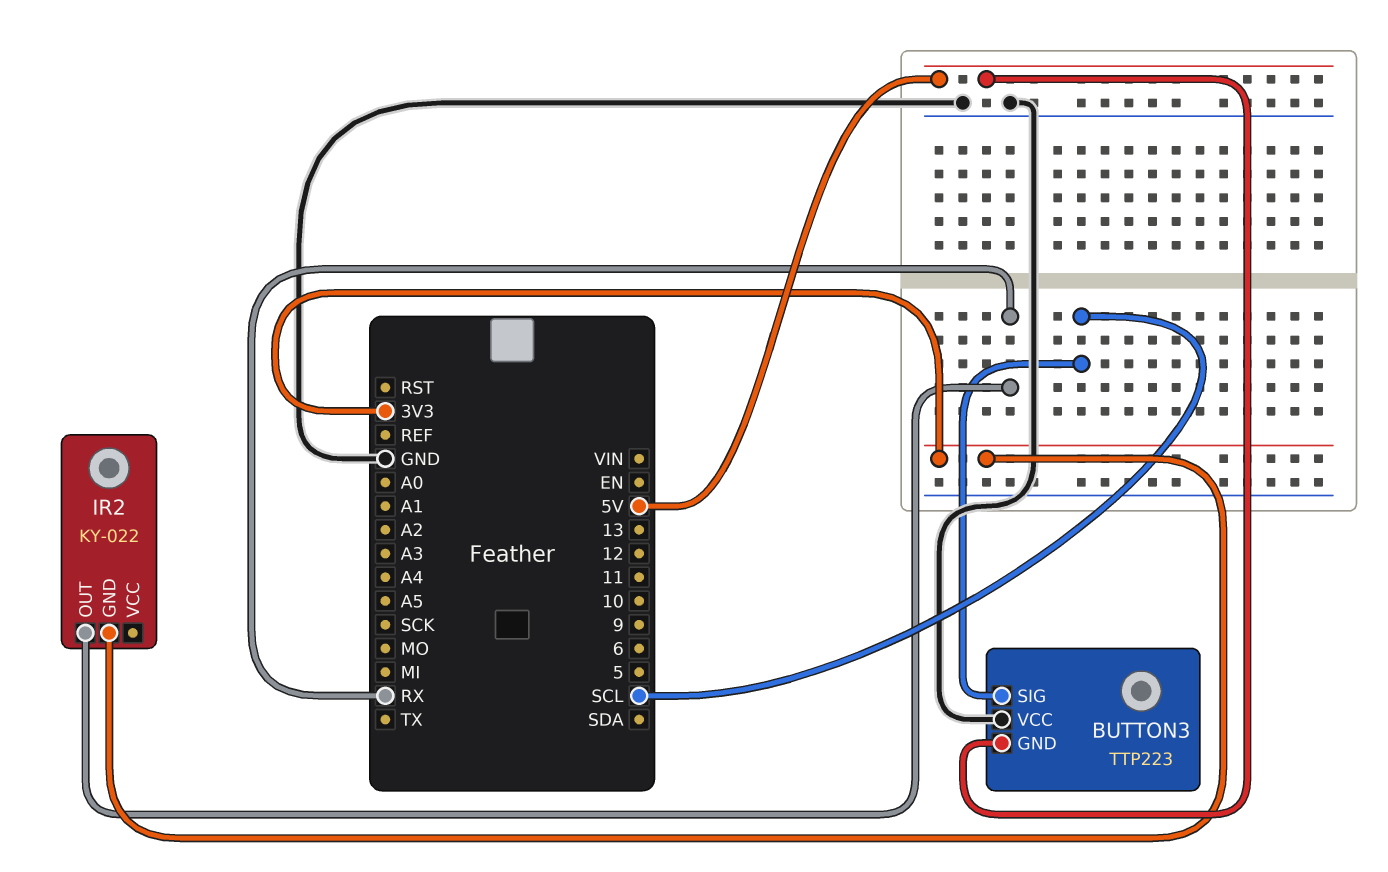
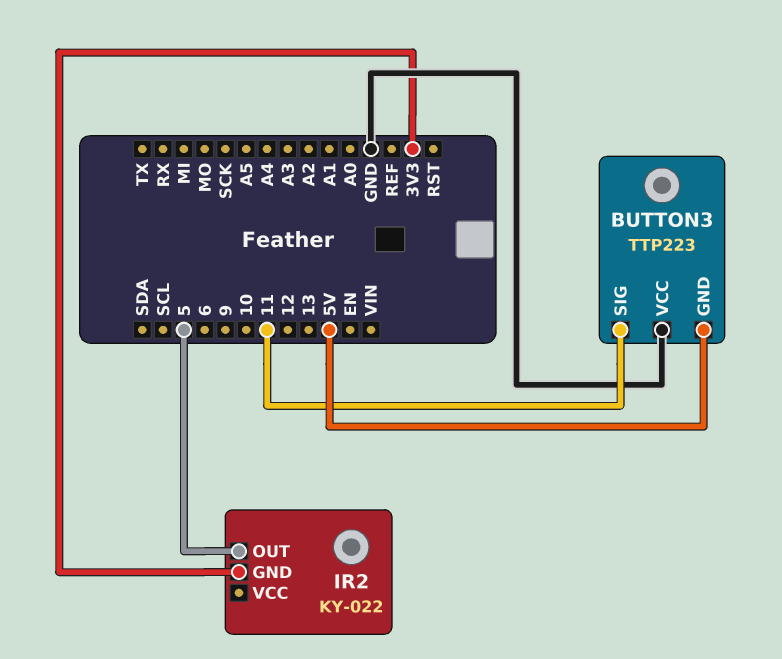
BUTTON3 pin SIG: SCL -> 11
IR2 pin OUT: RX -> 5

